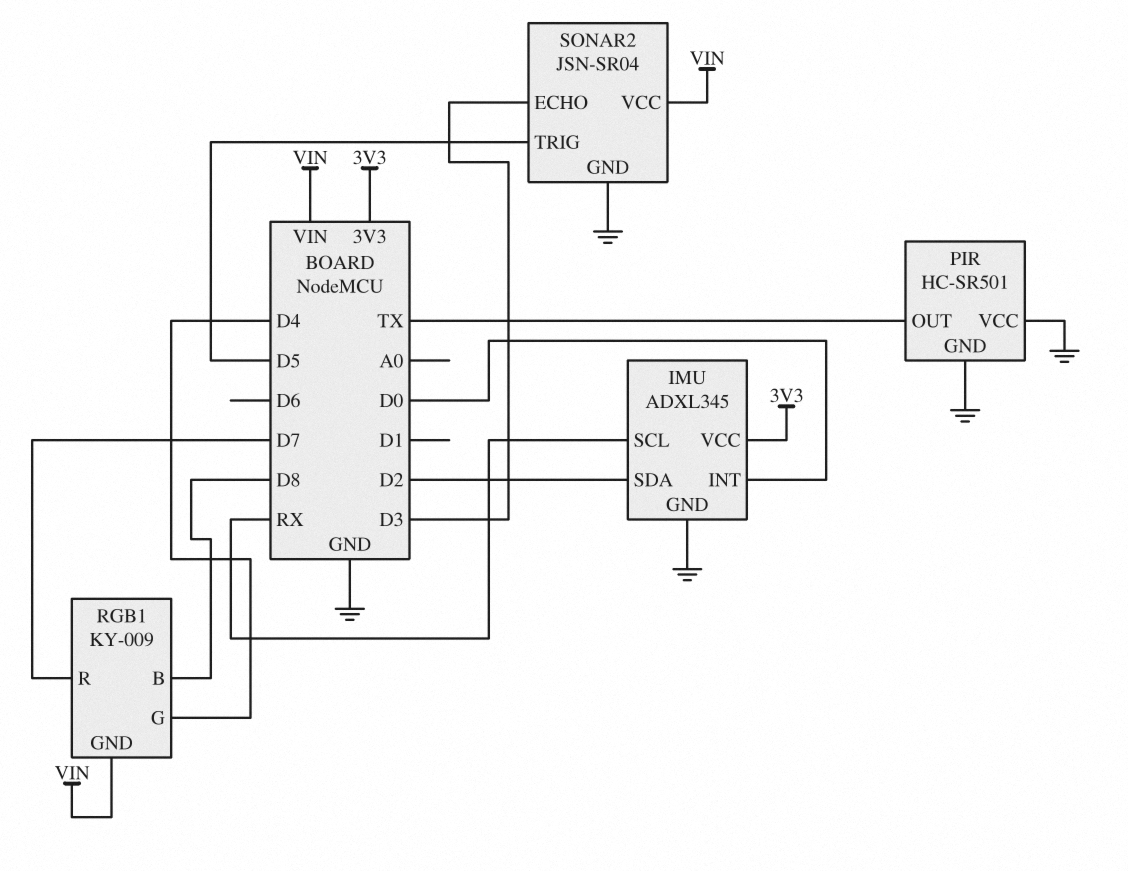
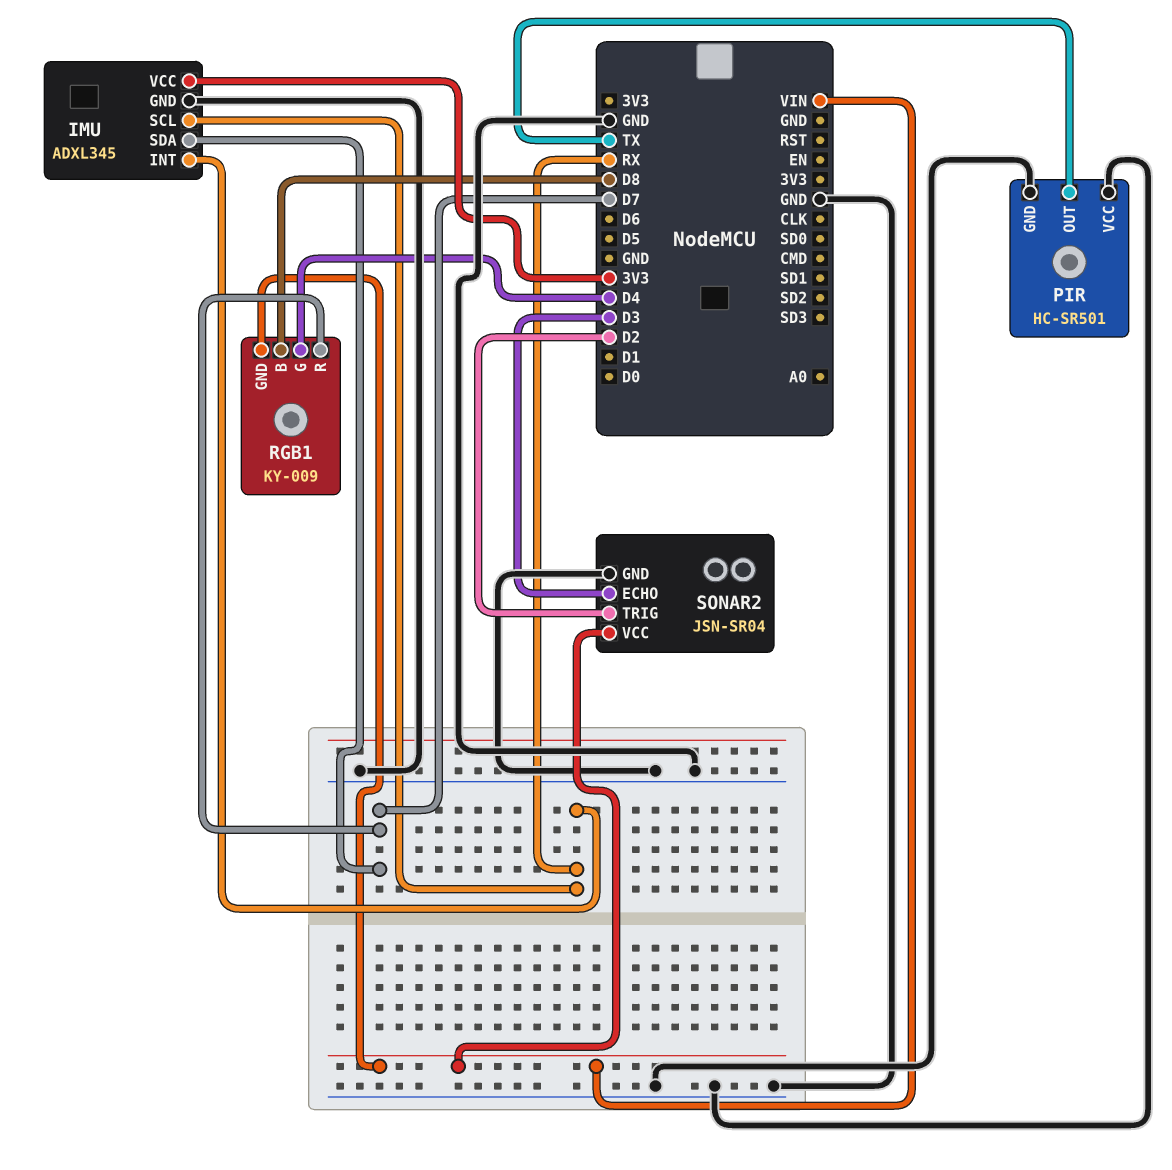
IMU pin INT: D0 -> RX
IMU pin SDA: D2 -> D7
SONAR2 pin TRIG: D5 -> D2

